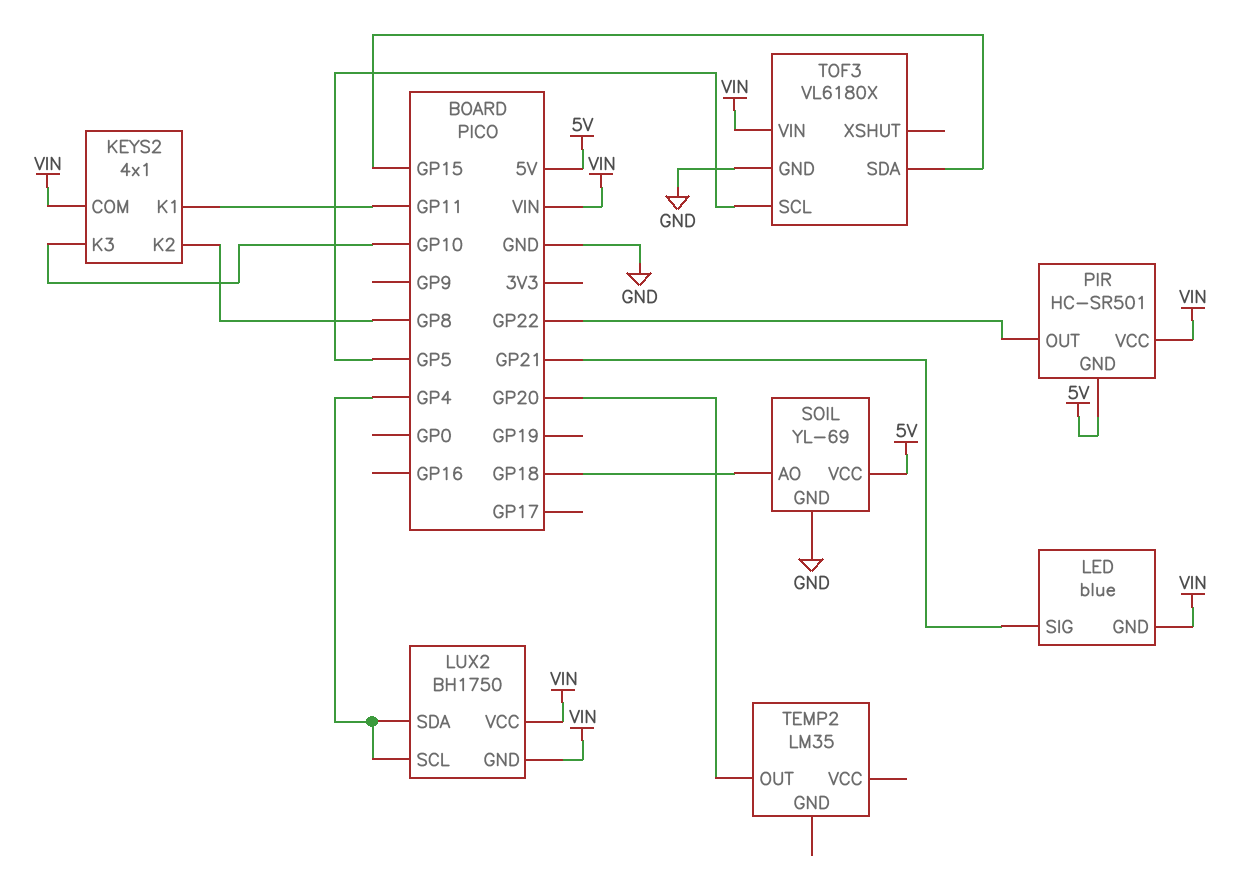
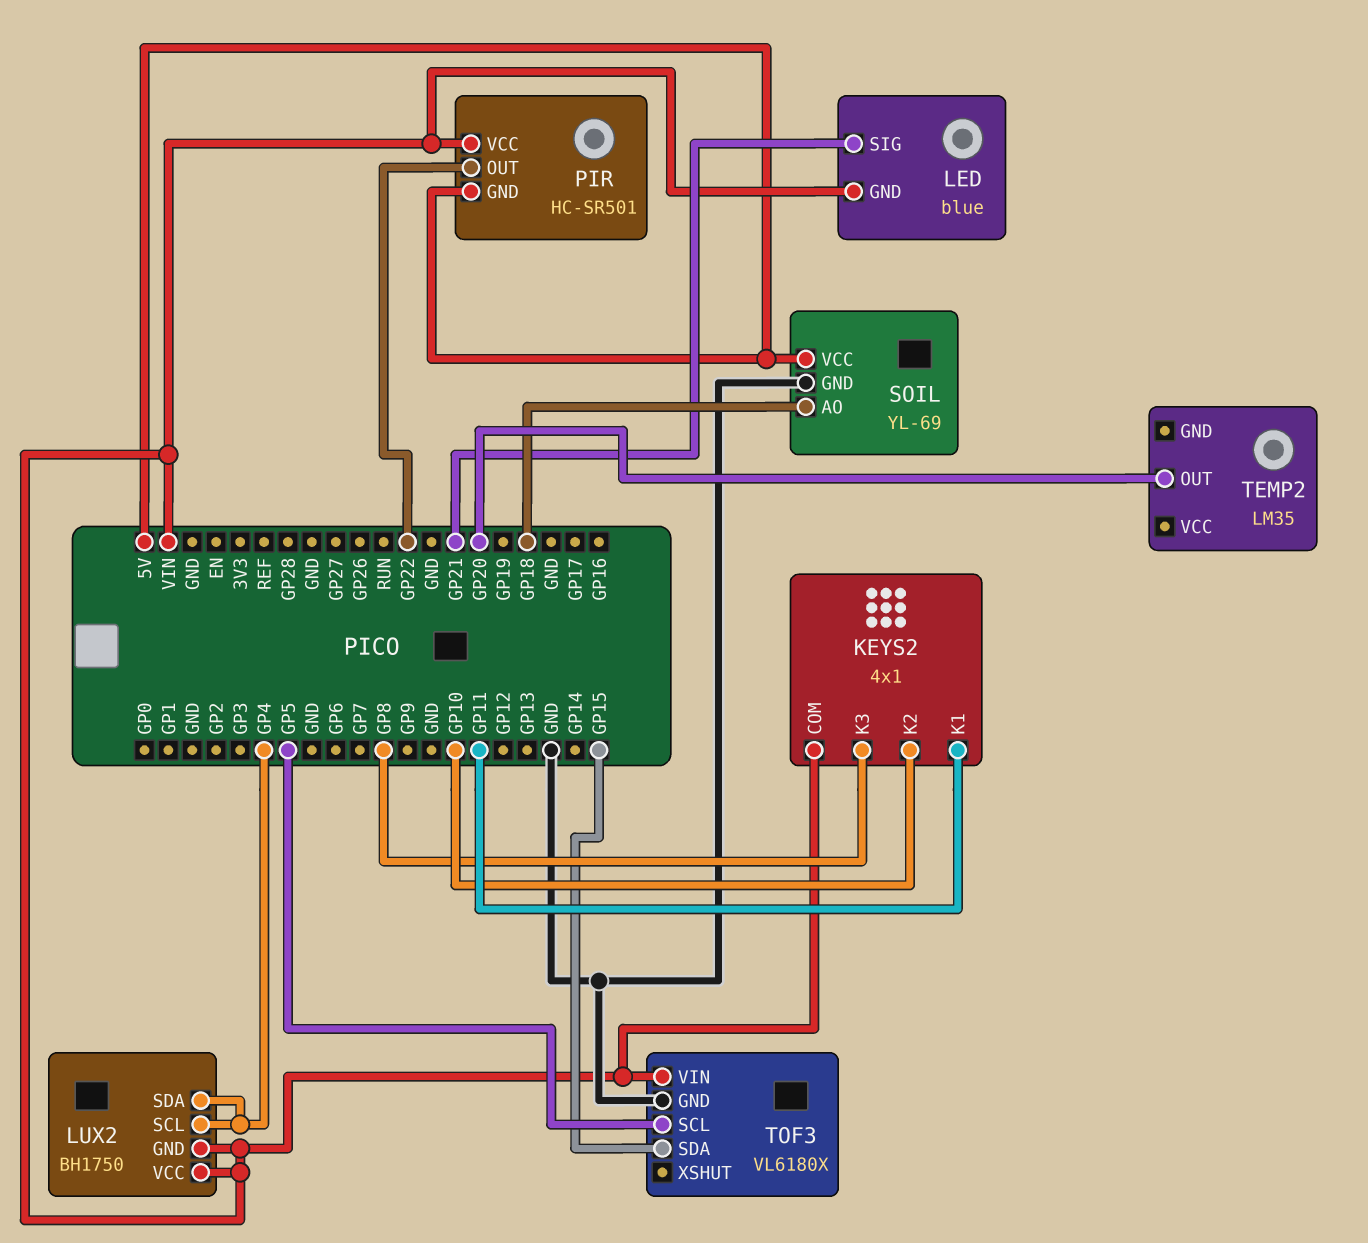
KEYS2 pin K2: GP8 -> GP10
KEYS2 pin K3: GP10 -> GP8

